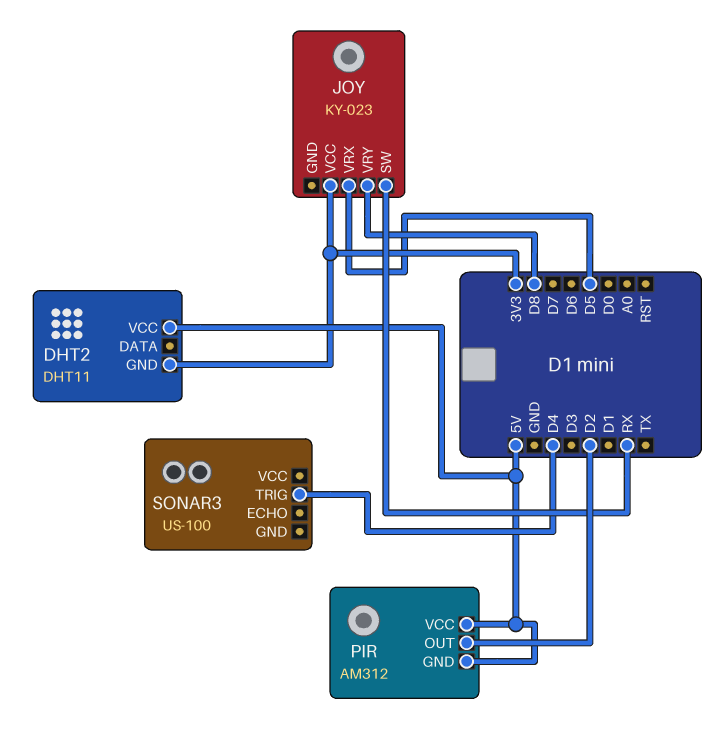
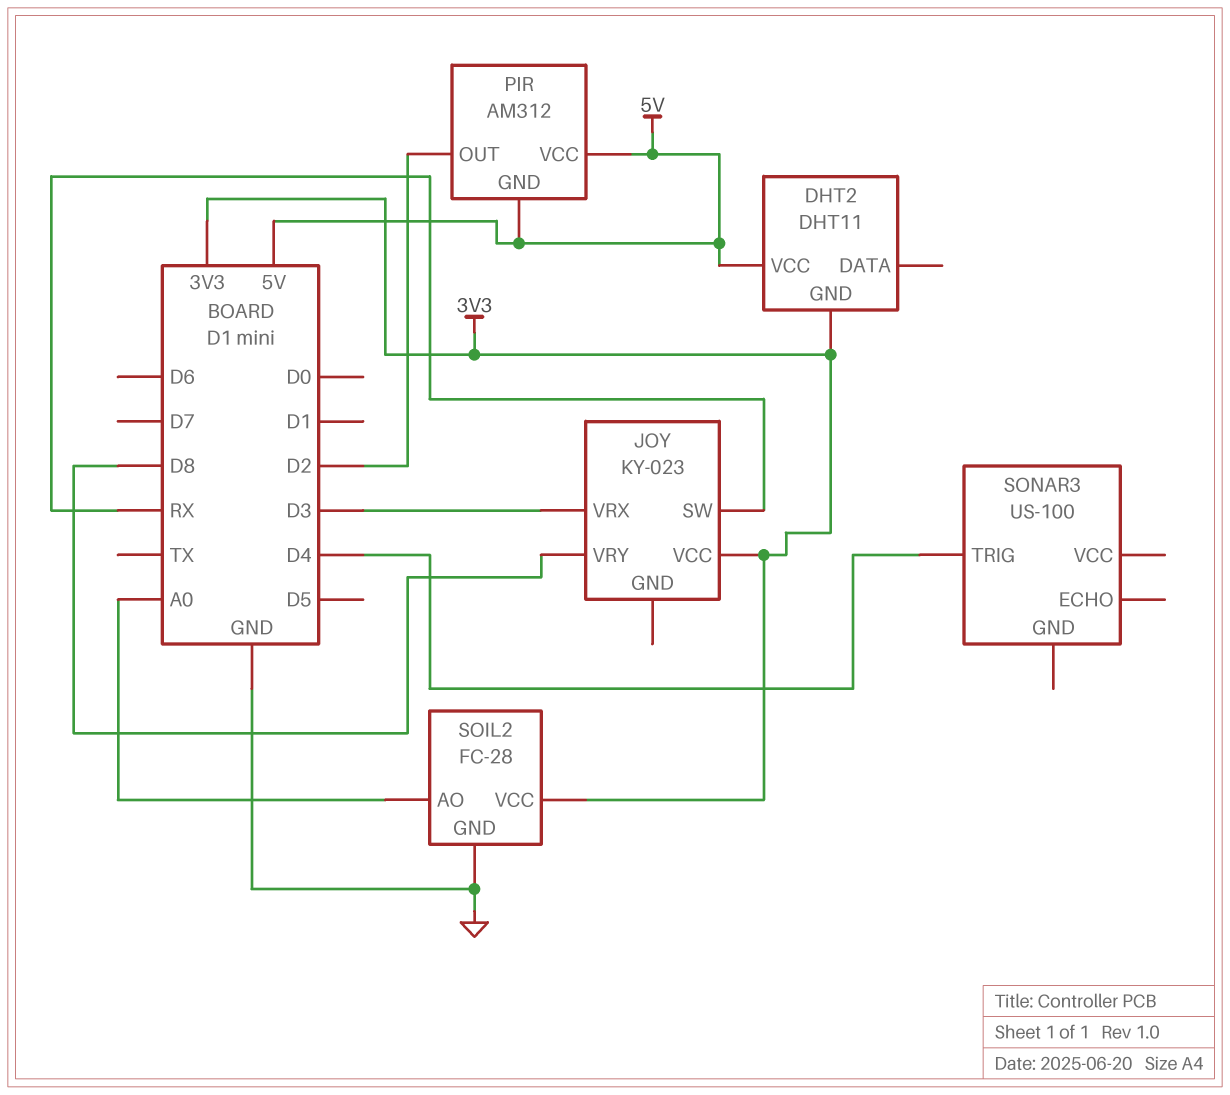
JOY pin VRX: D5 -> D3
SOIL2: none -> FC-28
SOIL2 pin AO: none -> A0
SOIL2 pin GND: none -> GND
SOIL2 pin VCC: none -> 3V3

